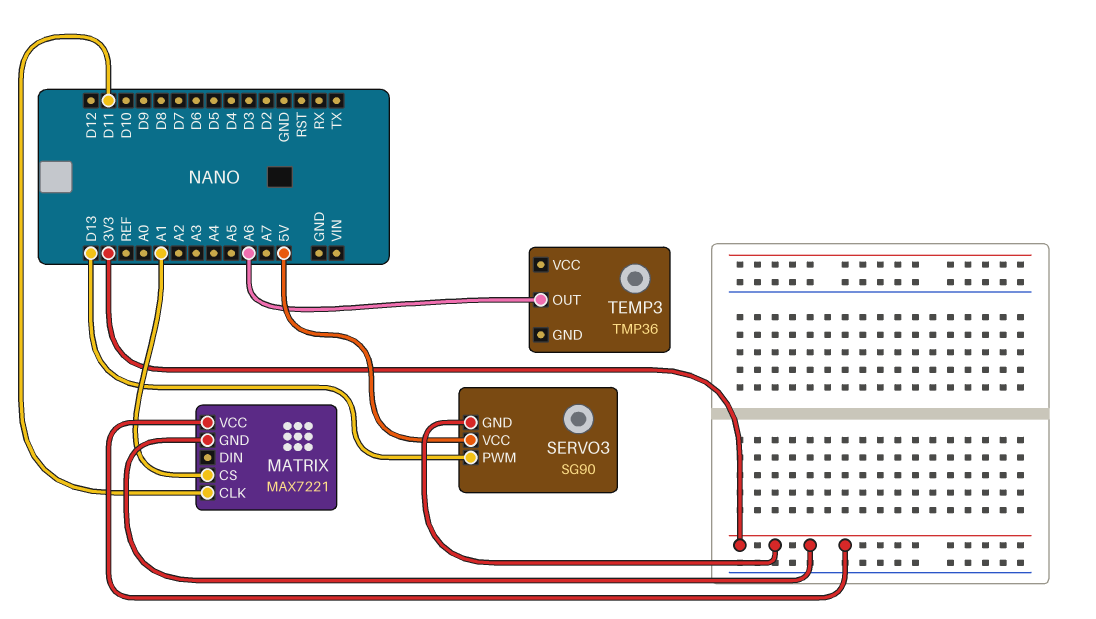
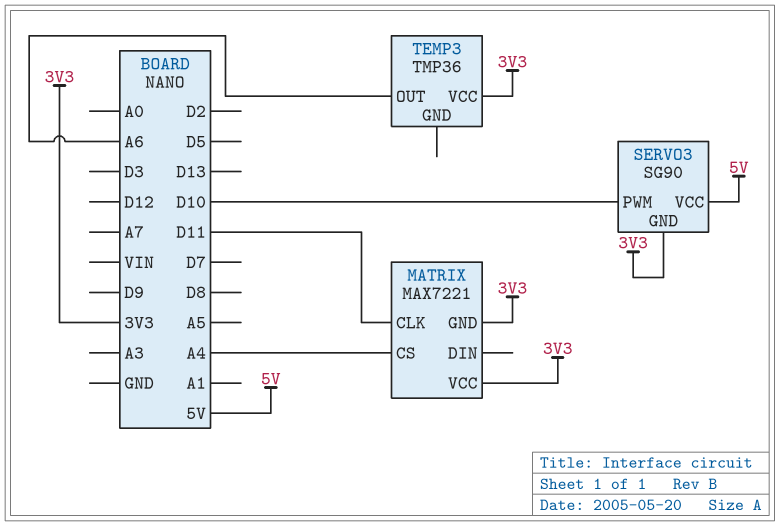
MATRIX pin CS: A1 -> A4
SERVO3 pin PWM: D13 -> D10
TEMP3 pin VCC: none -> 3V3

